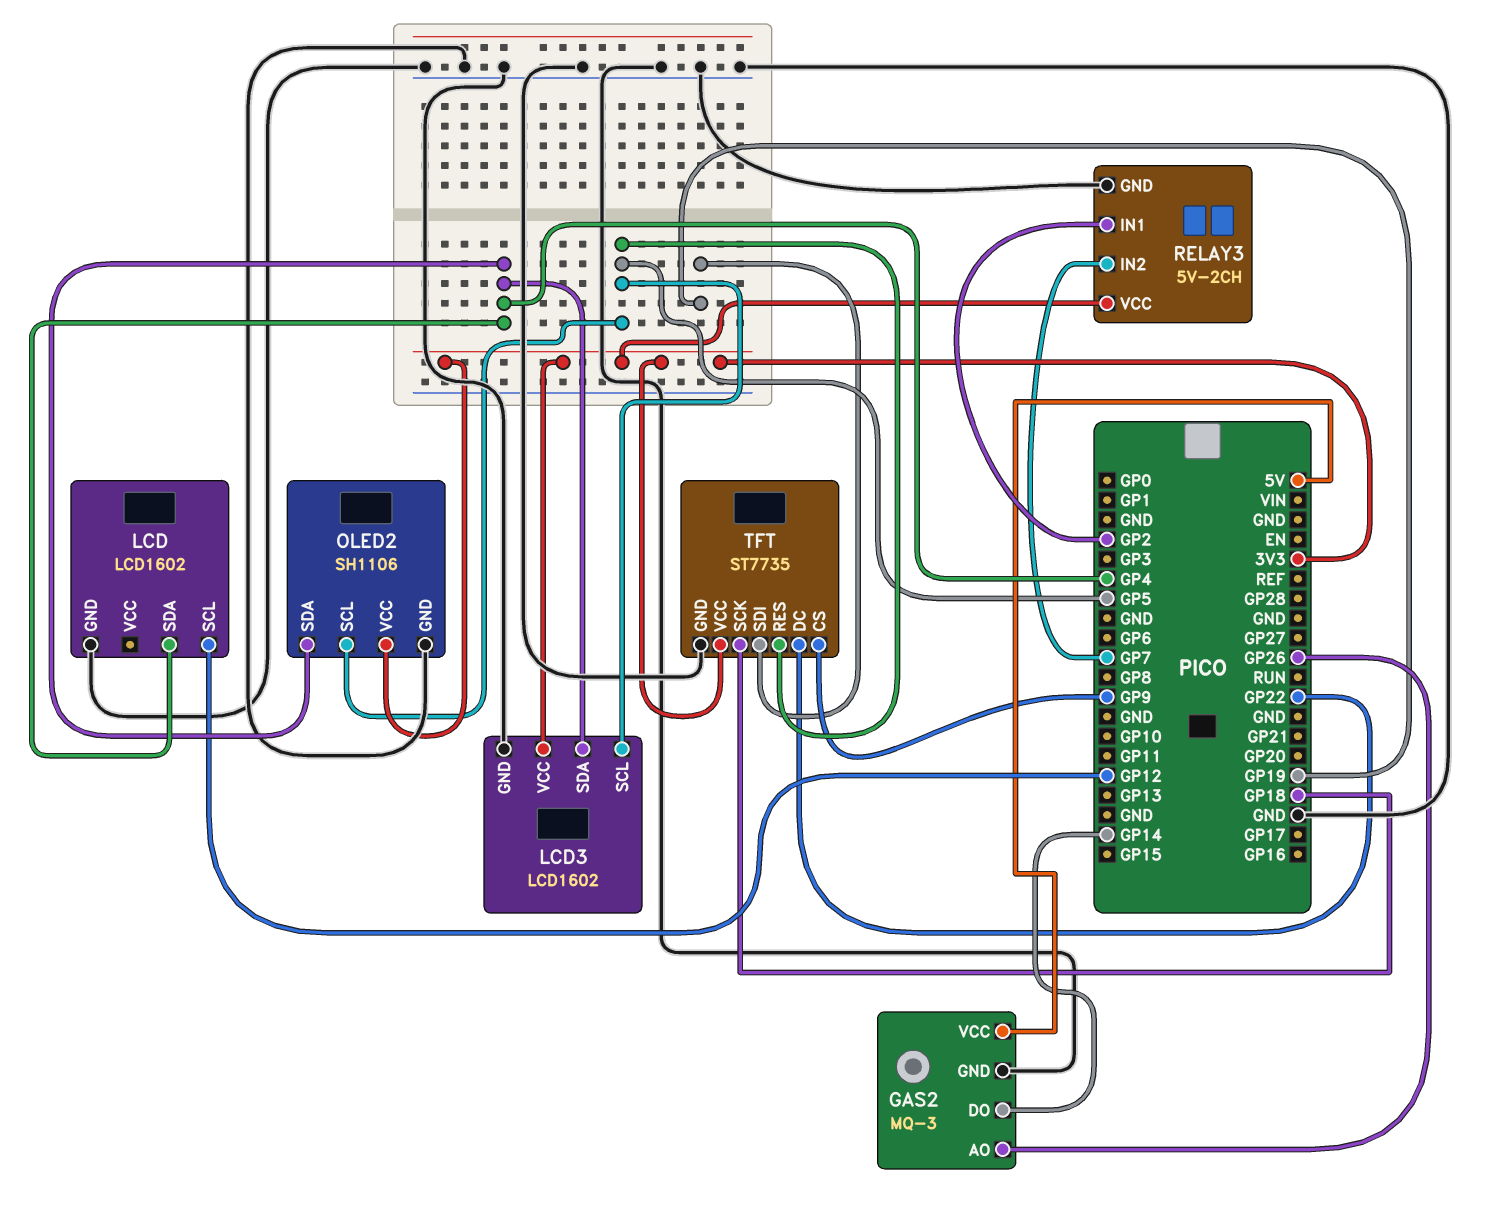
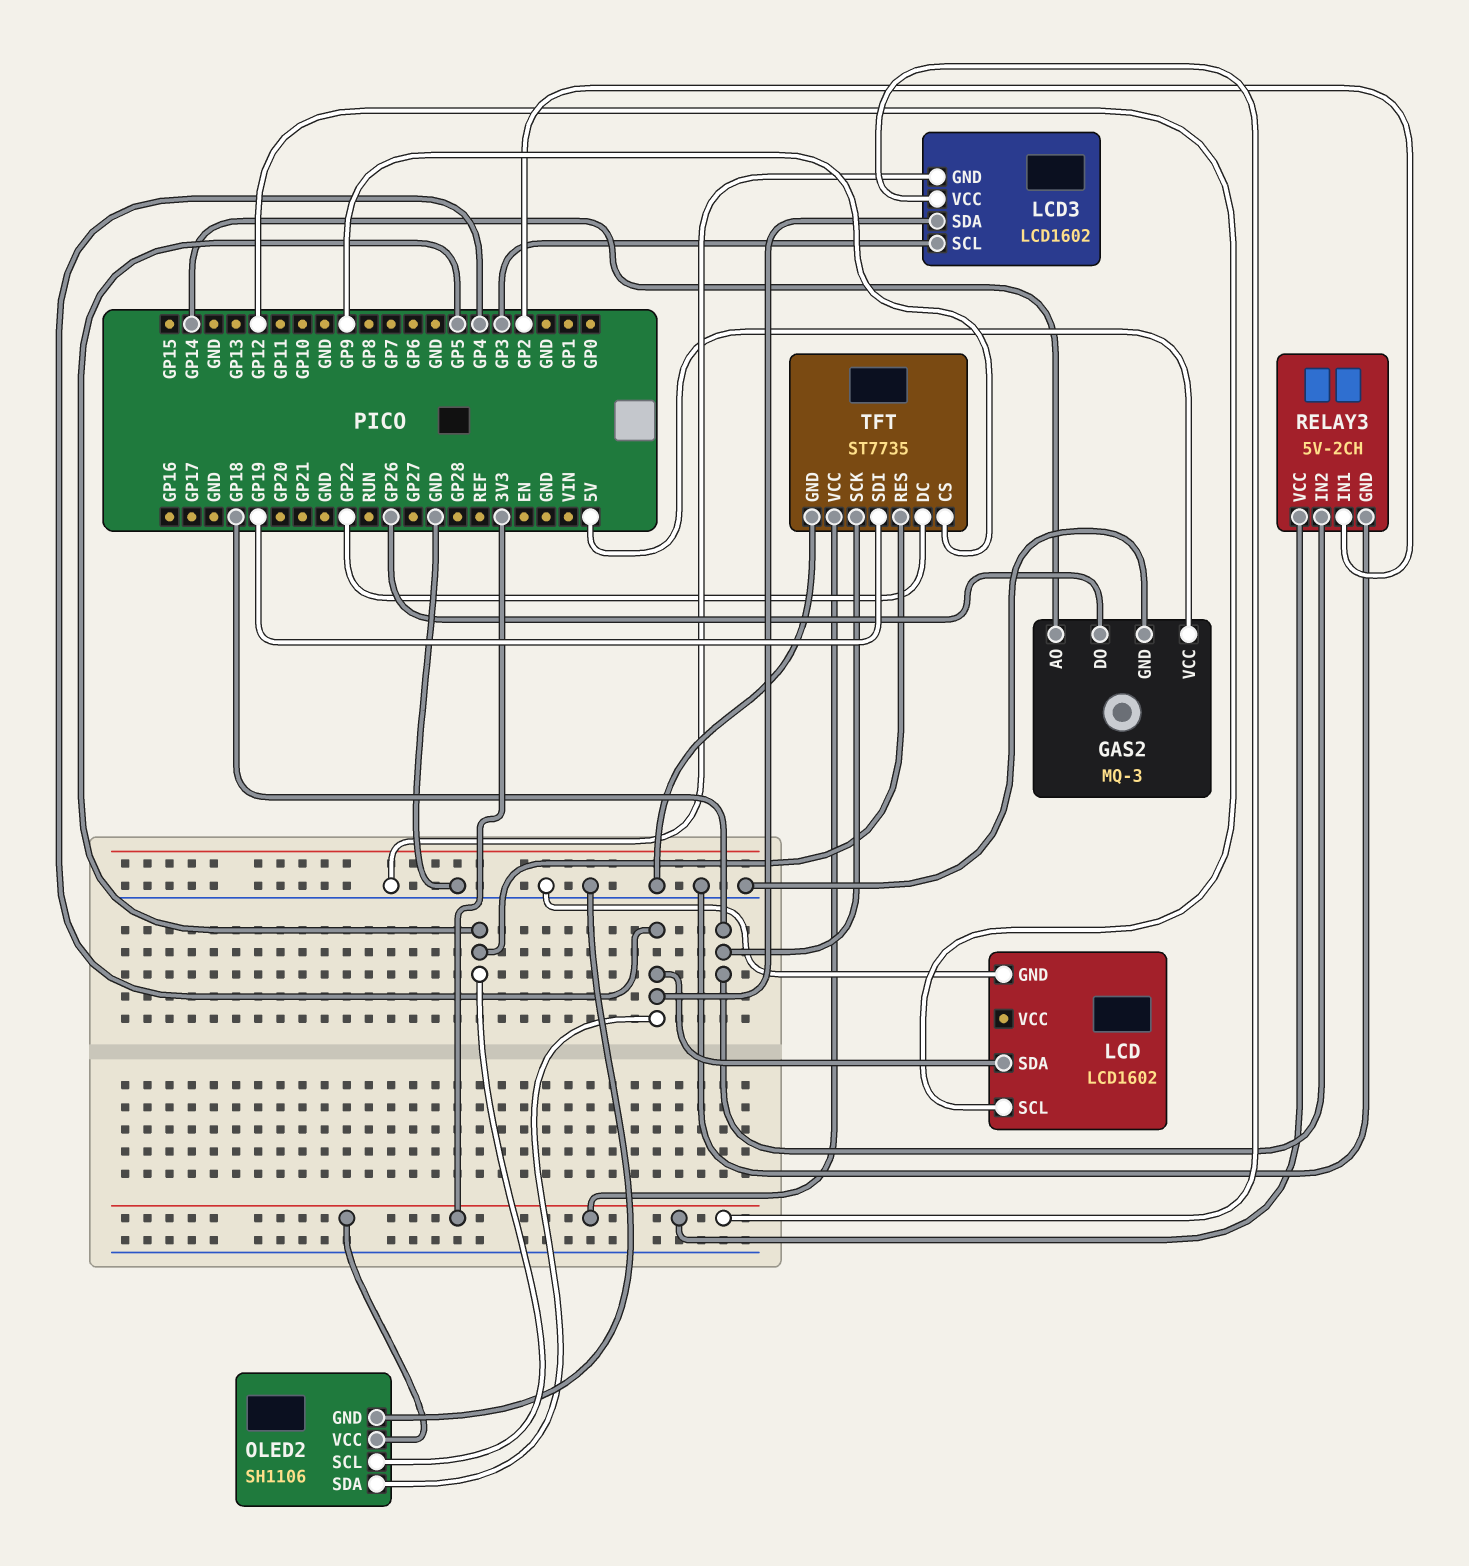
GAS2 pin AO: GP26 -> GP14
GAS2 pin DO: GP14 -> GP26
LCD3 pin SCL: GP5 -> GP3
RELAY3 pin IN2: GP7 -> GP18

